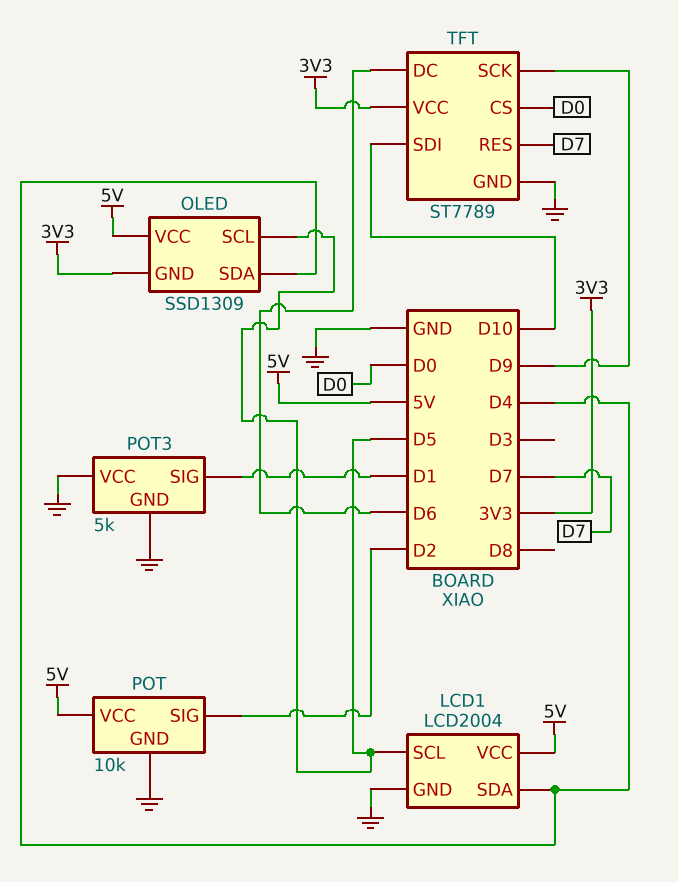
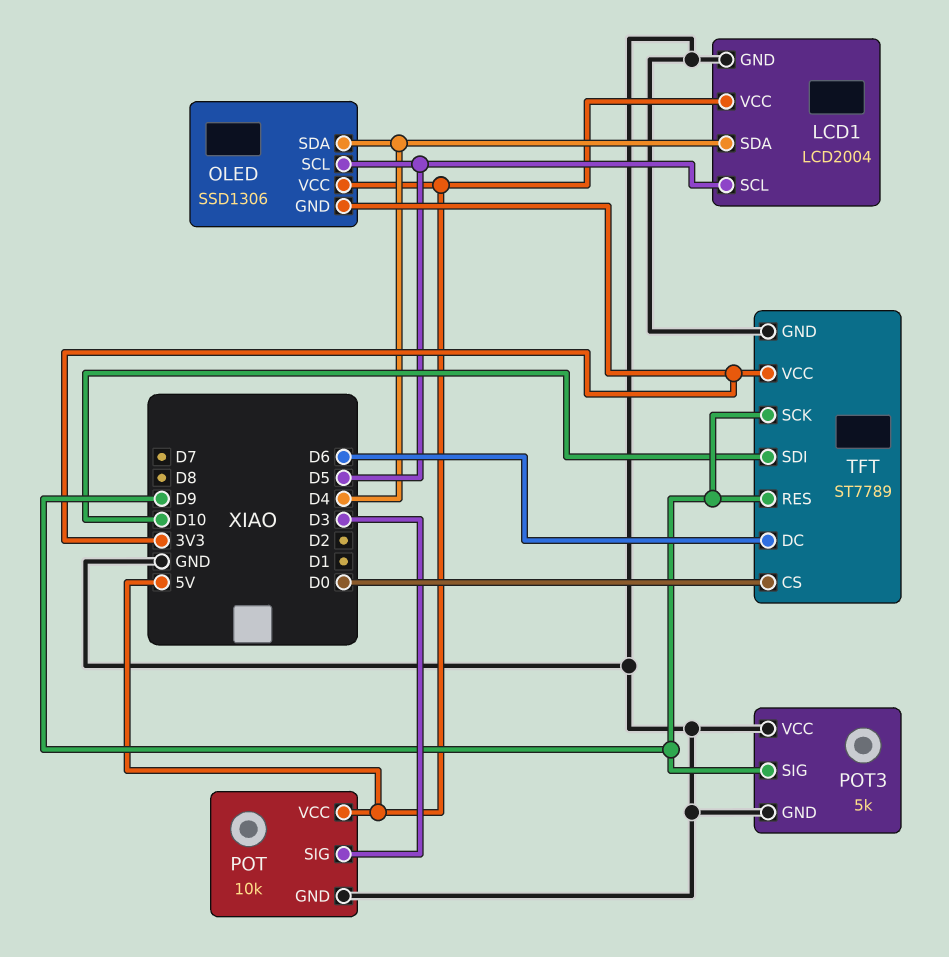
OLED: SSD1309 -> SSD1306
POT pin SIG: D2 -> D3
POT3 pin SIG: D1 -> D9
TFT pin RES: D7 -> D9

